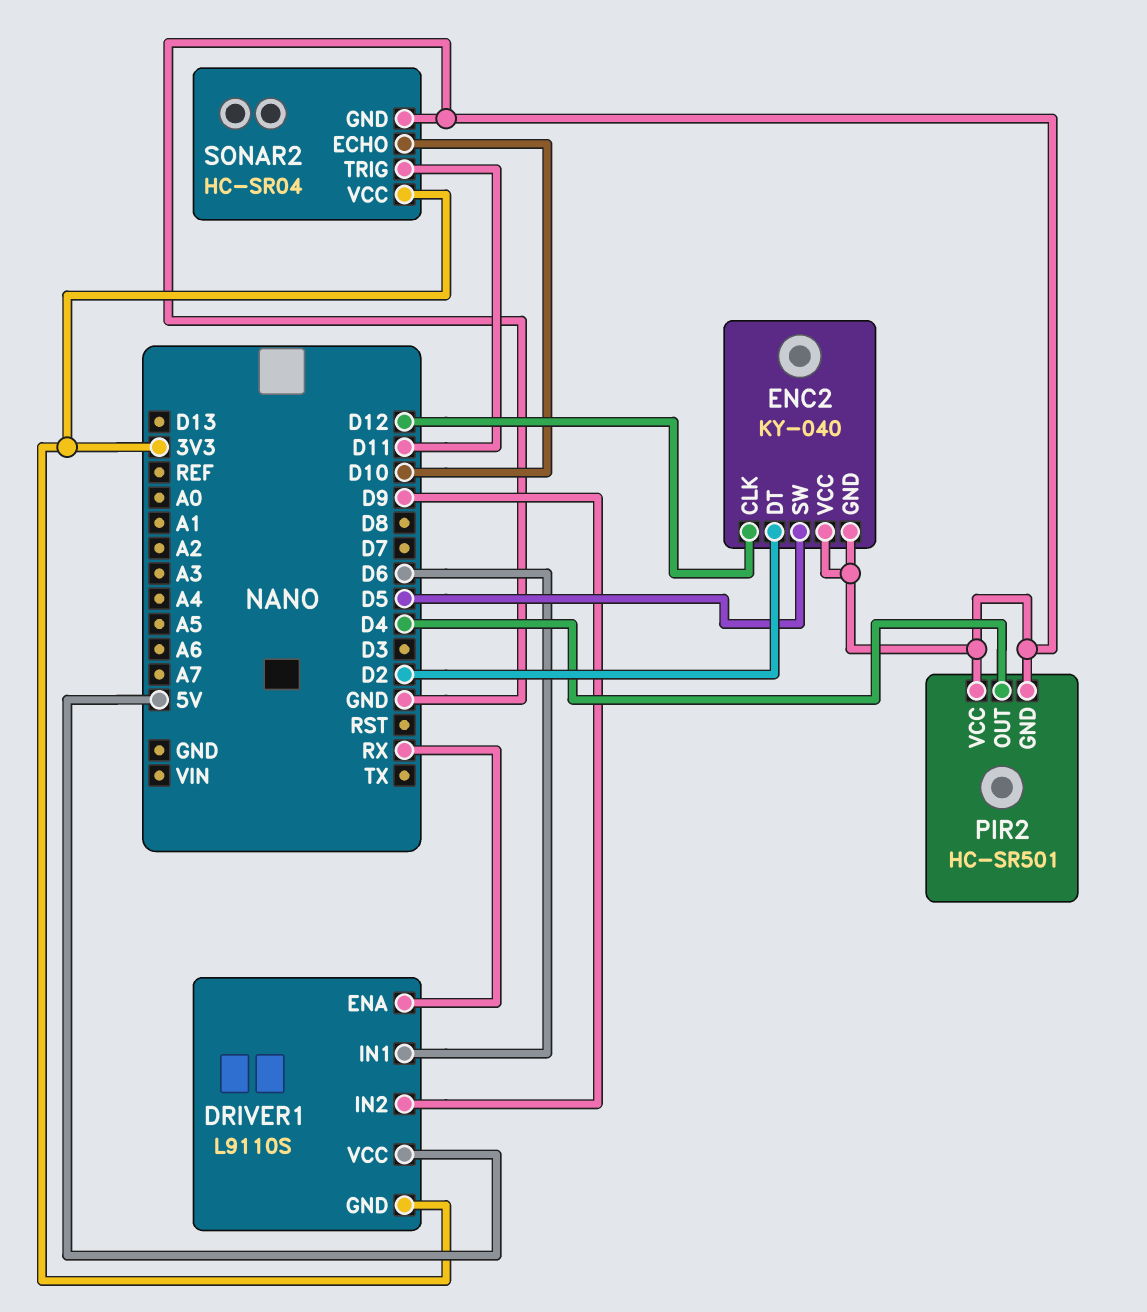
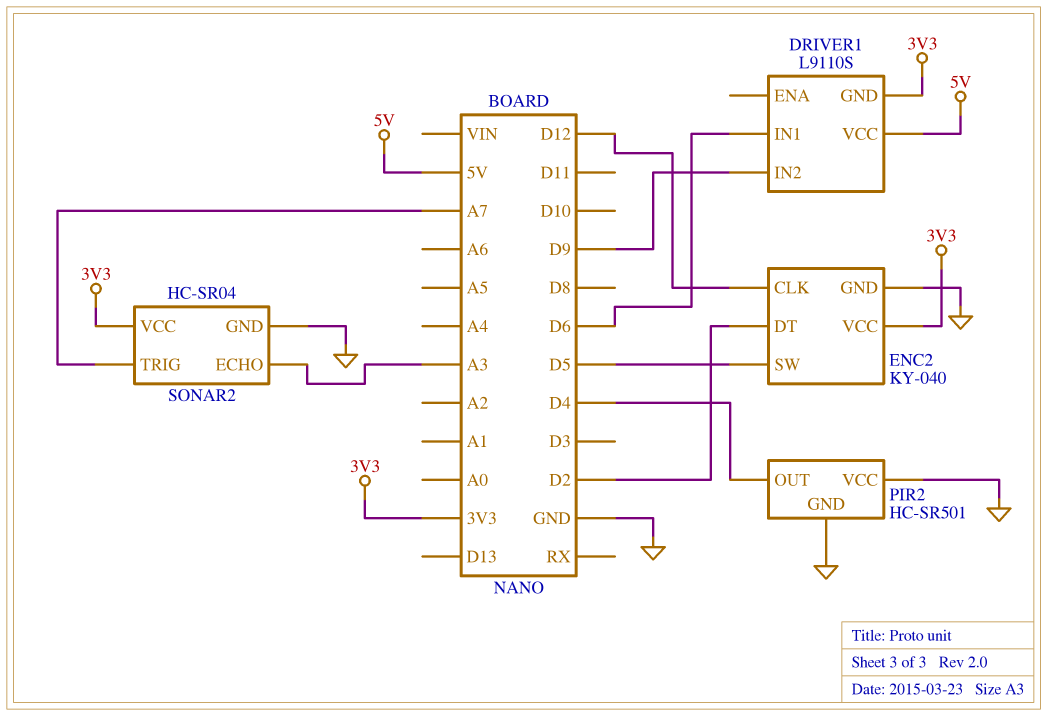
DRIVER1 pin ENA: RX -> none
ENC2 pin VCC: GND -> 3V3
SONAR2 pin ECHO: D10 -> A3
SONAR2 pin TRIG: D11 -> A7

